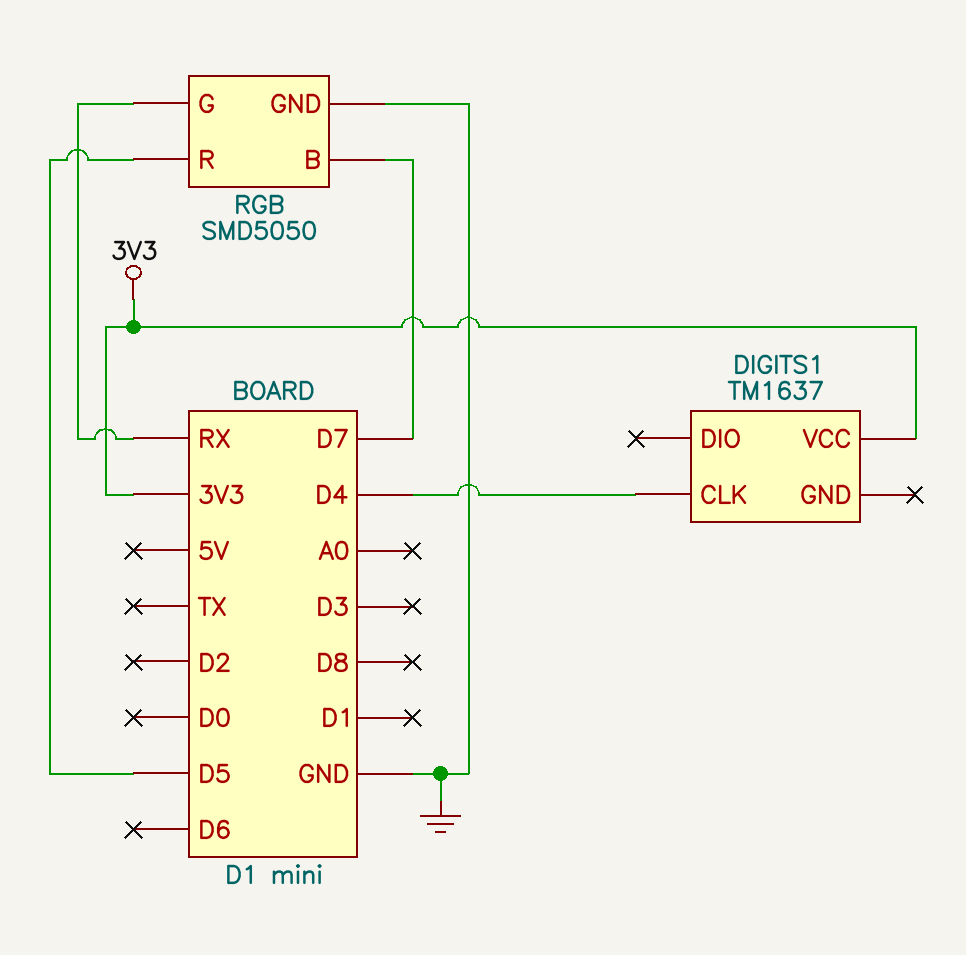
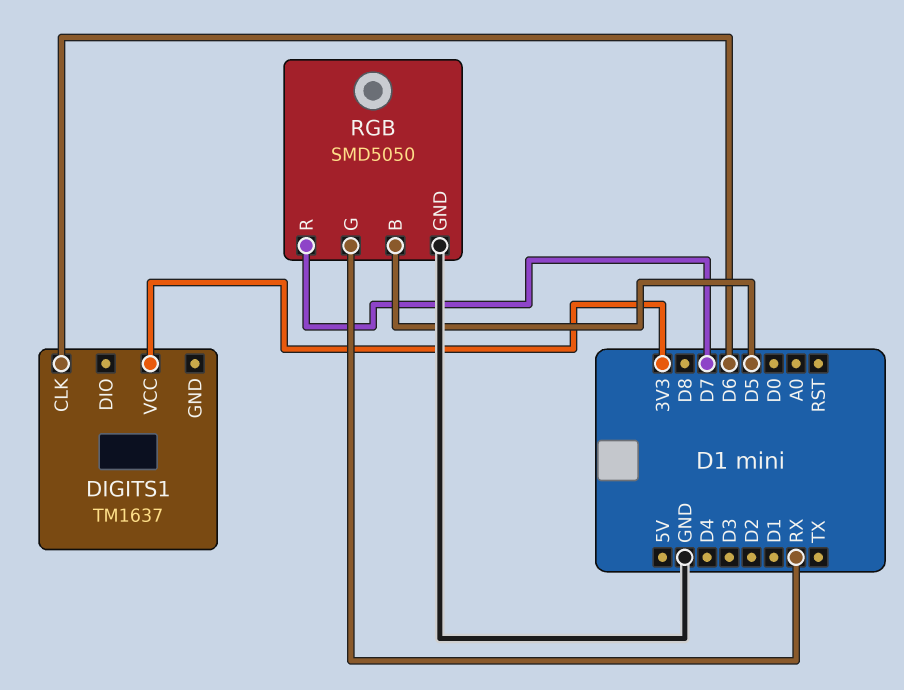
DIGITS1 pin CLK: D4 -> D6
RGB pin B: D7 -> D5
RGB pin R: D5 -> D7

